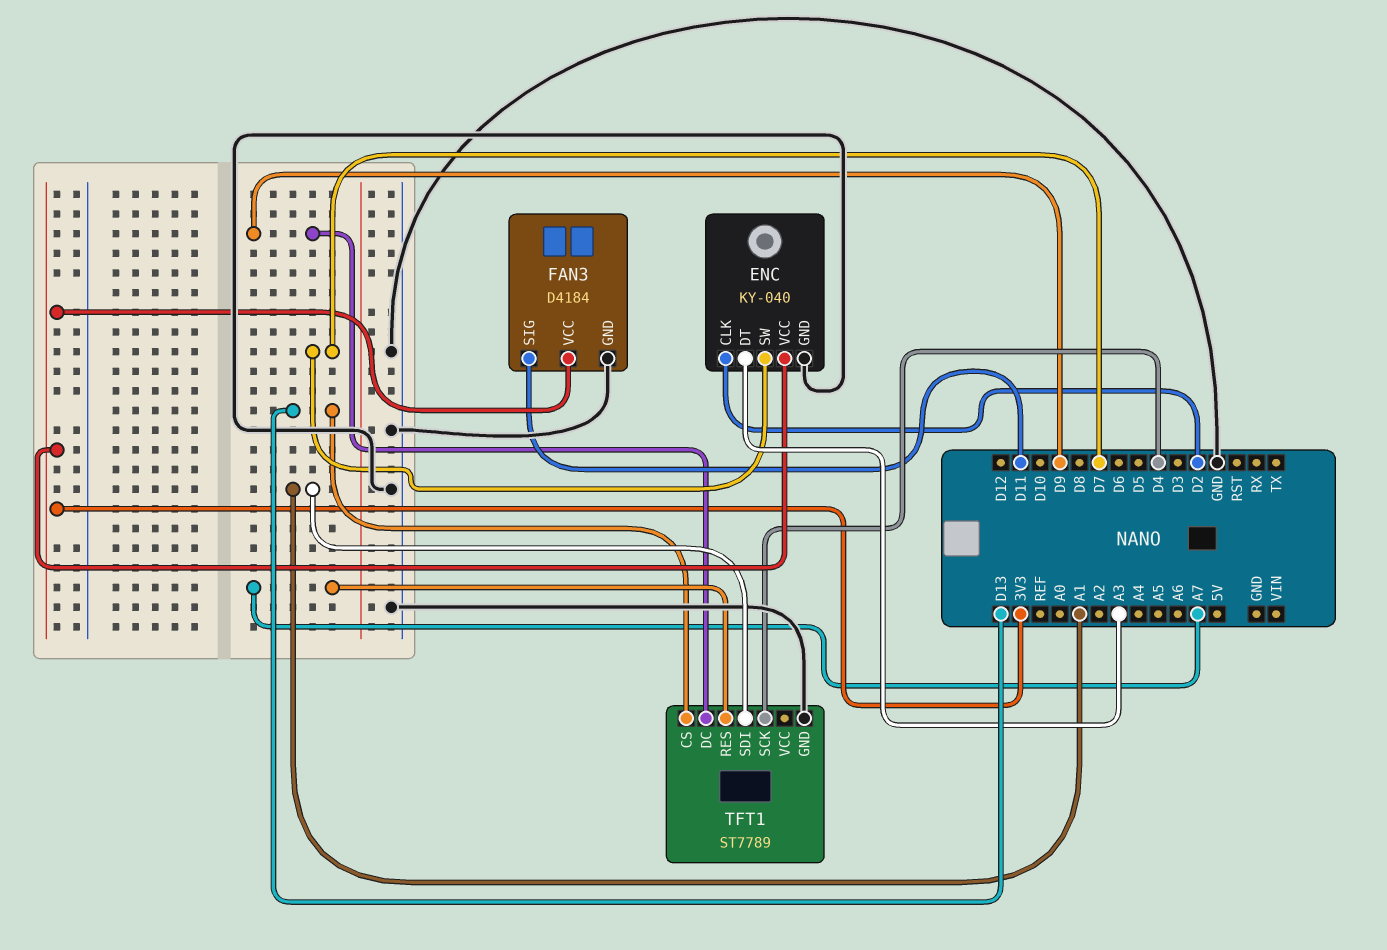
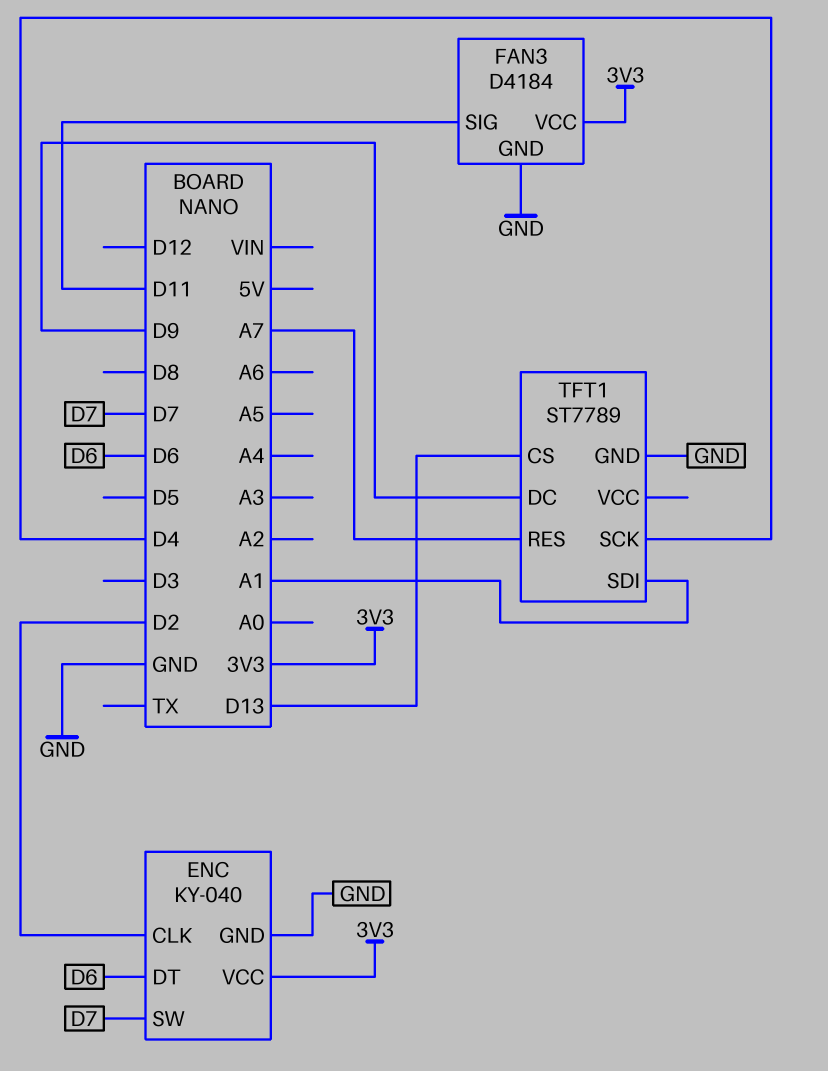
ENC pin DT: A3 -> D6

